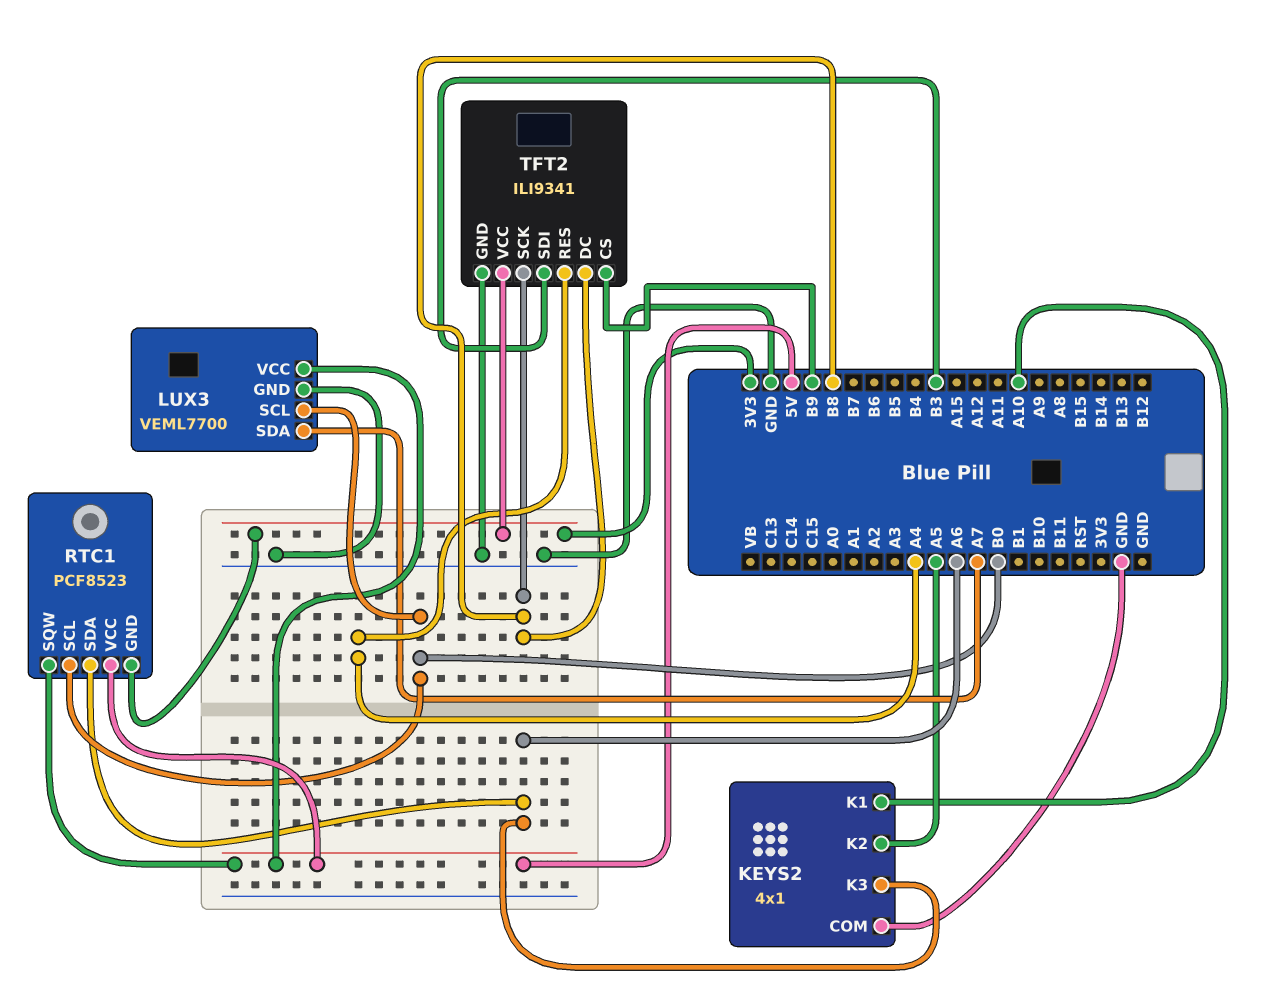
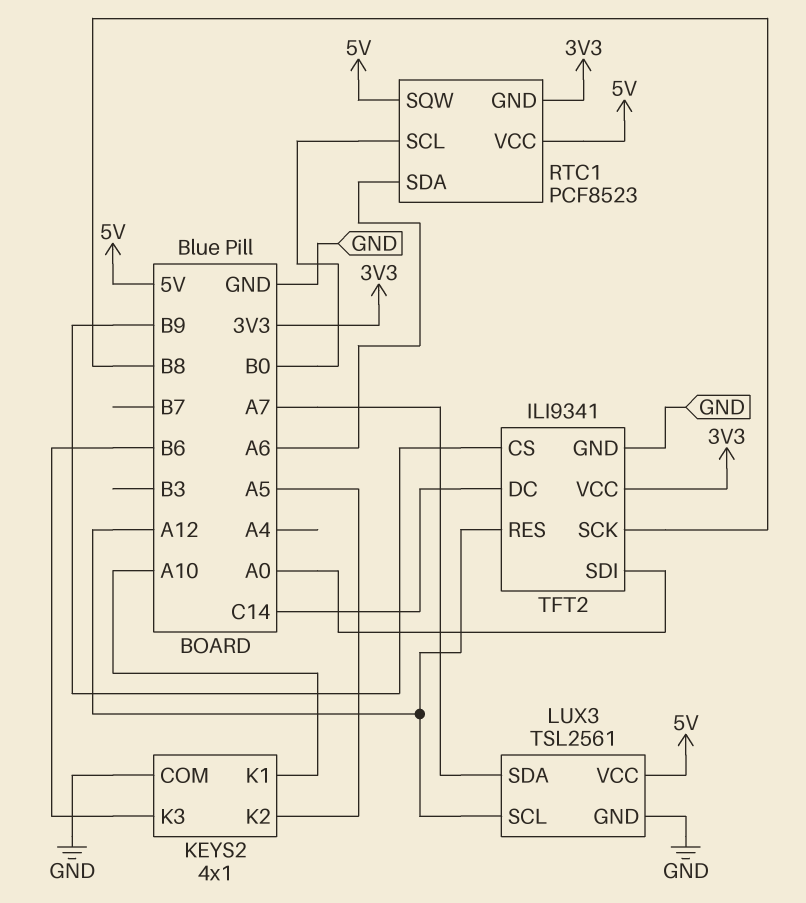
KEYS2 pin K3: A6 -> B6
LUX3: VEML7700 -> TSL2561
LUX3 pin SCL: B0 -> A12
TFT2 pin DC: B8 -> C14
TFT2 pin RES: A4 -> A12
TFT2 pin SDI: B3 -> A0

